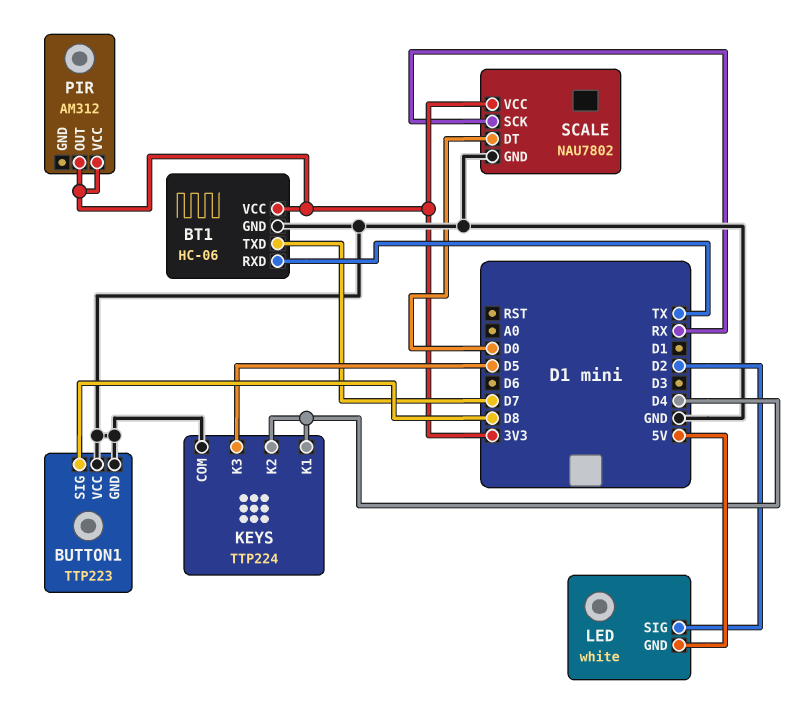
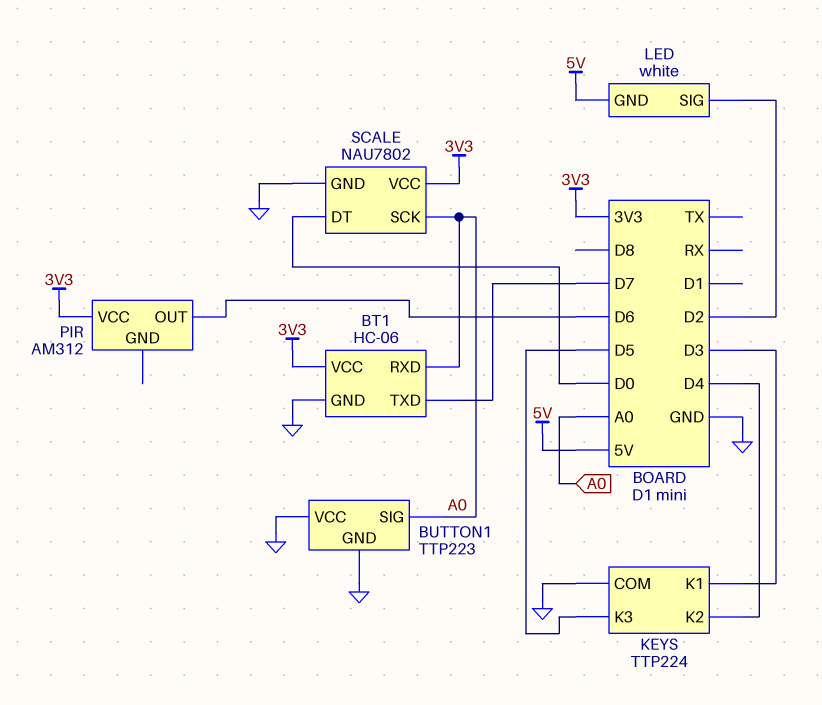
BT1 pin RXD: TX -> A0
BUTTON1 pin SIG: D8 -> A0
KEYS pin K1: D4 -> D3
PIR pin OUT: 3V3 -> D6
SCALE pin SCK: RX -> A0

